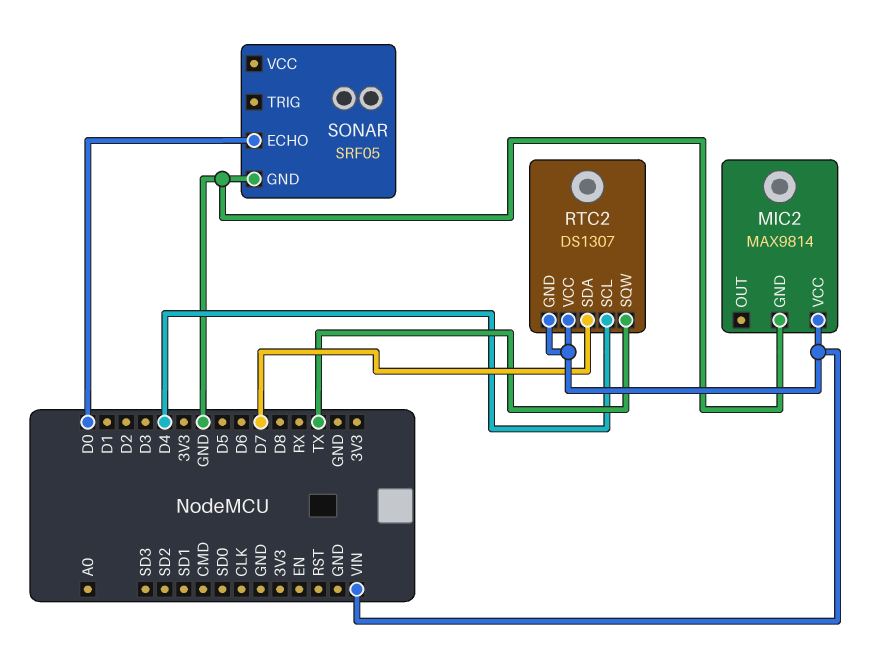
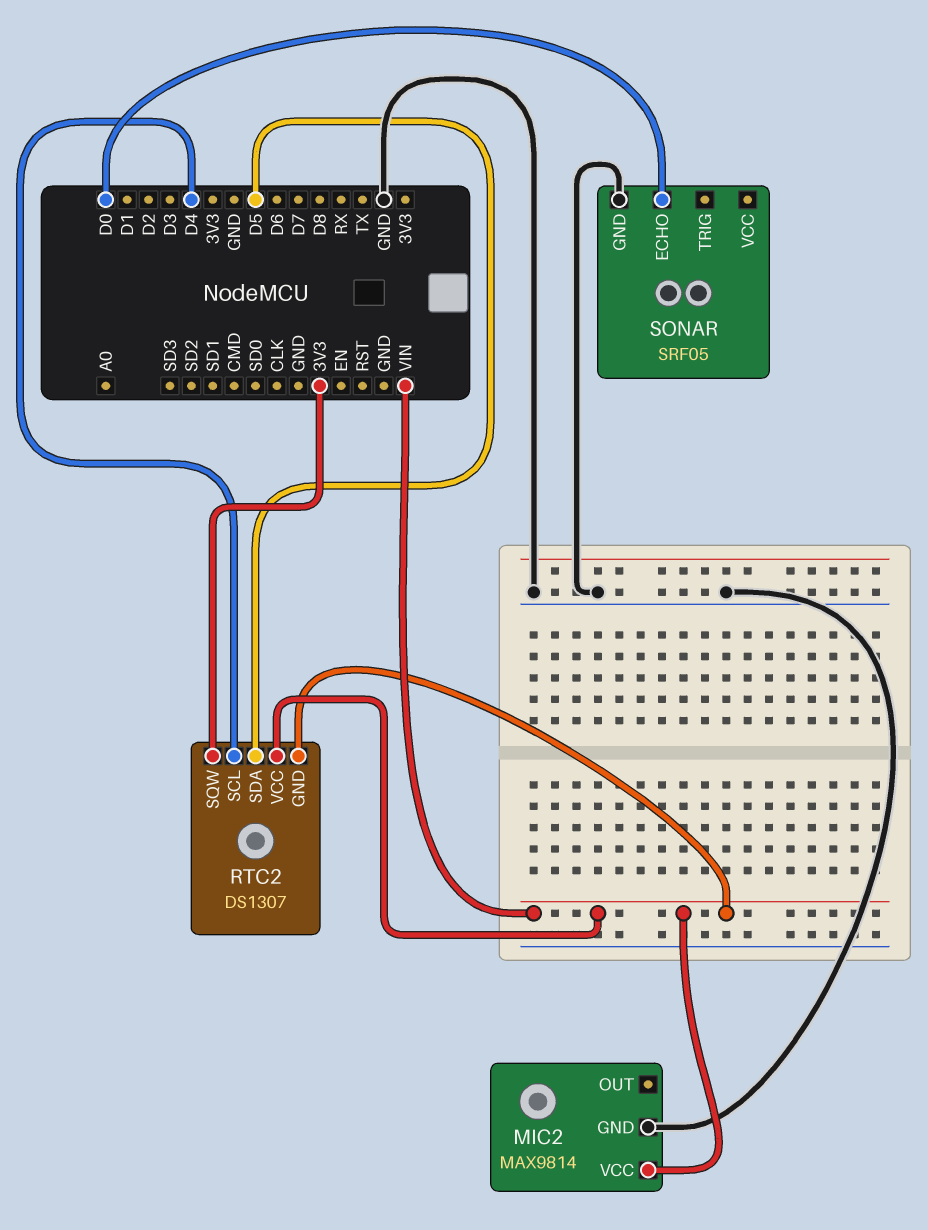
RTC2 pin SDA: D7 -> D5
RTC2 pin SQW: TX -> 3V3

